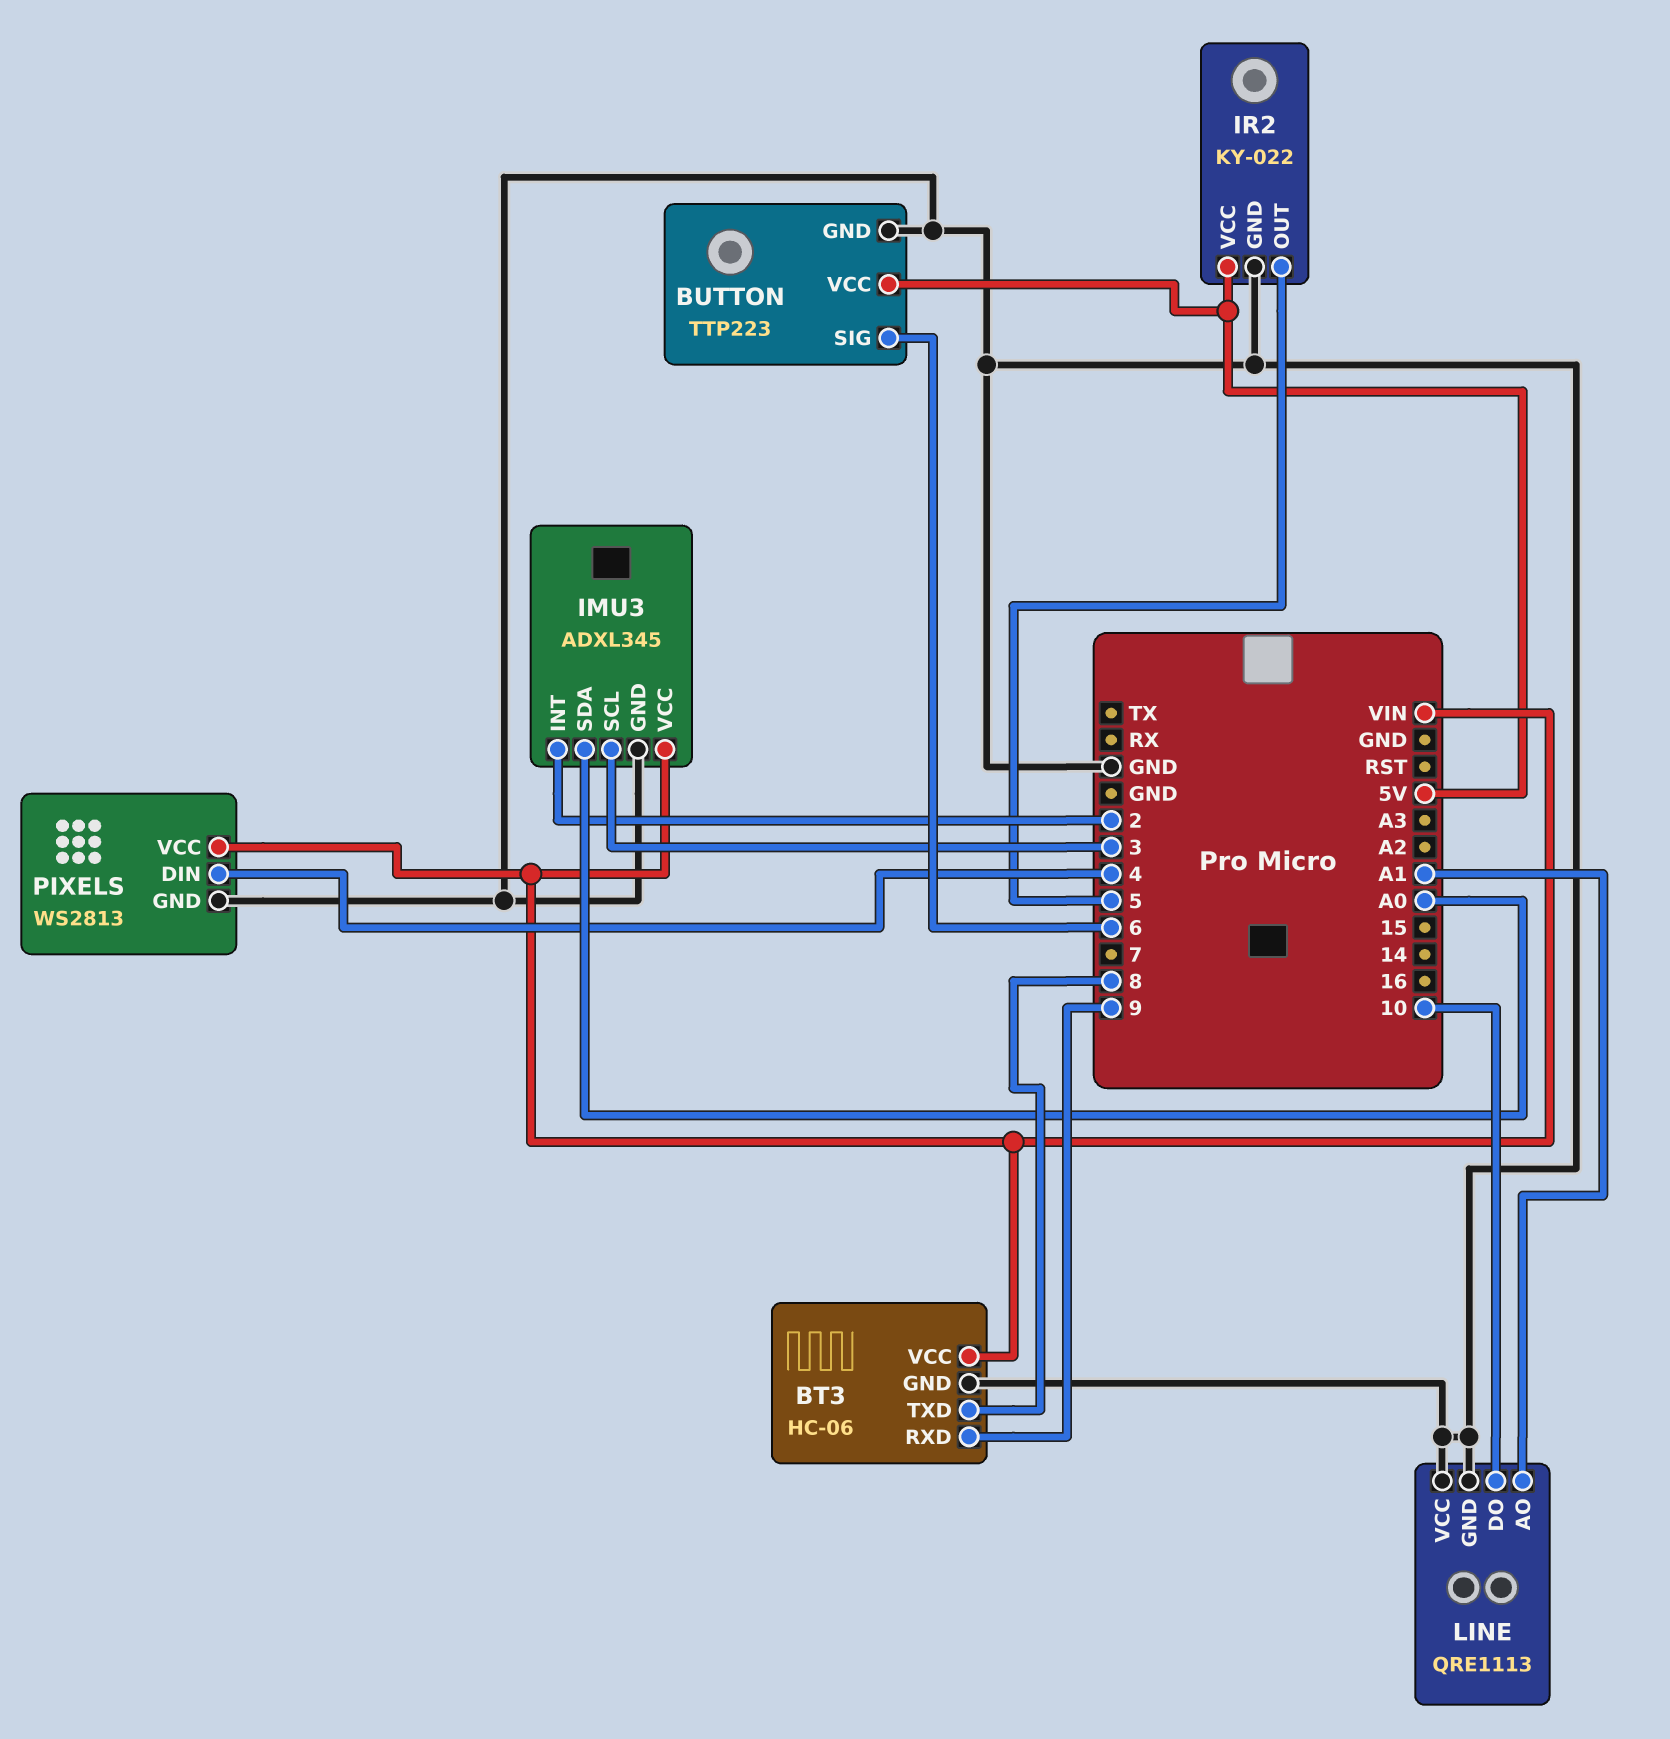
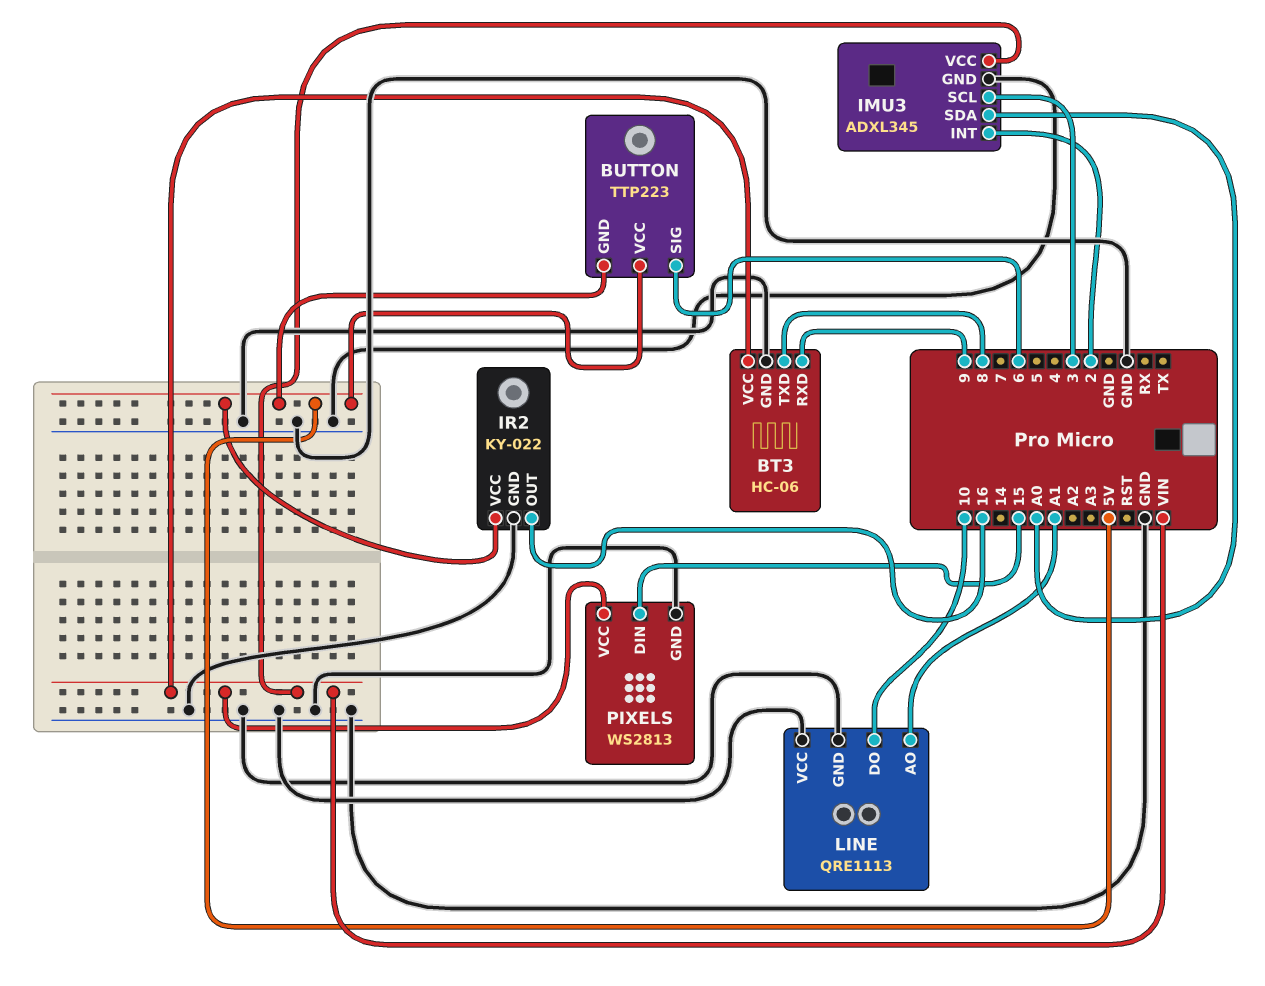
BUTTON pin GND: GND -> 5V
IR2 pin OUT: 5 -> 16
PIXELS pin DIN: 4 -> 15

